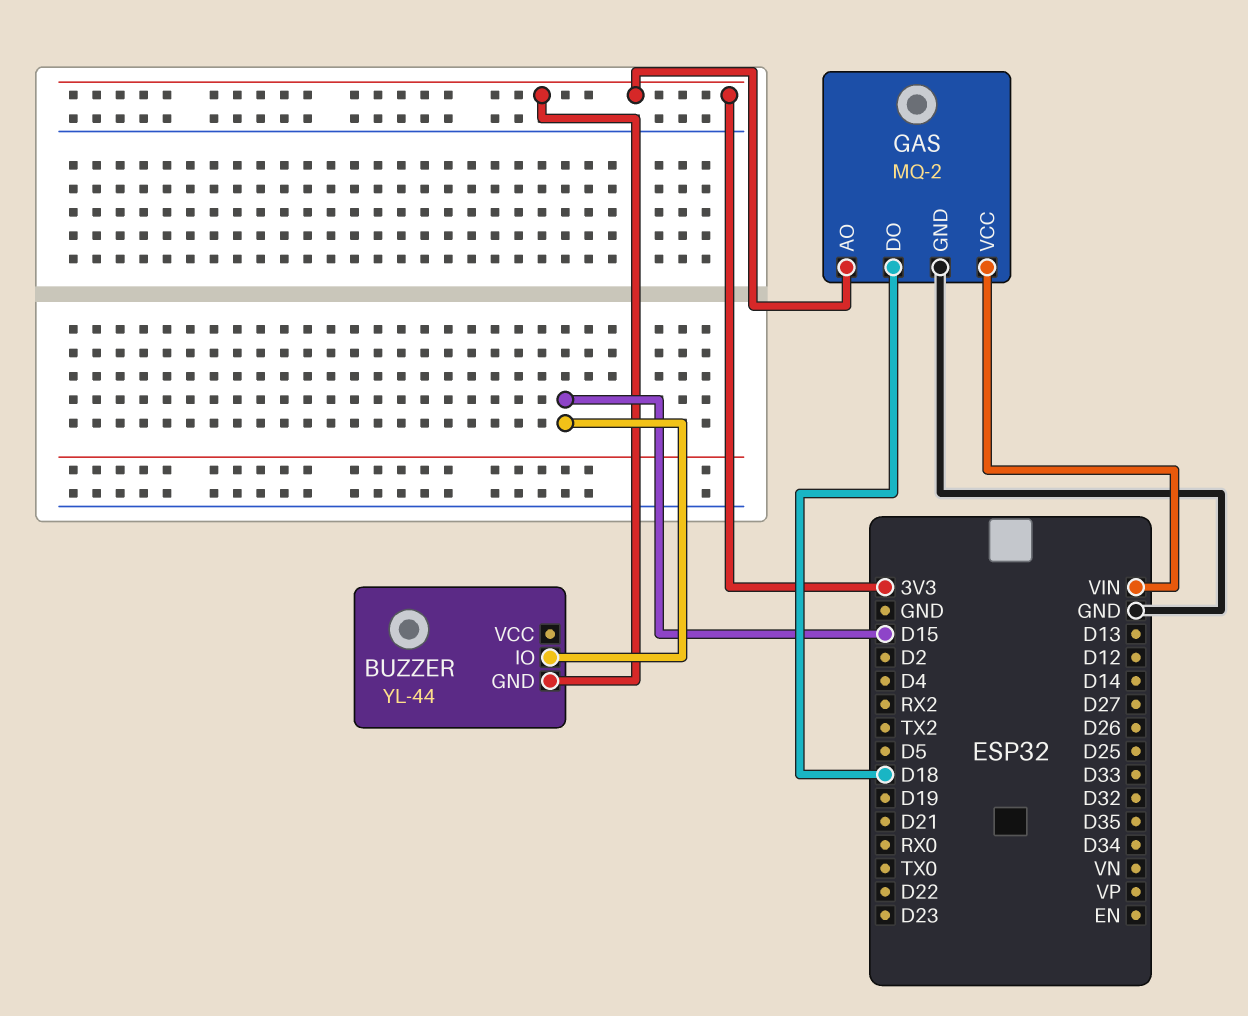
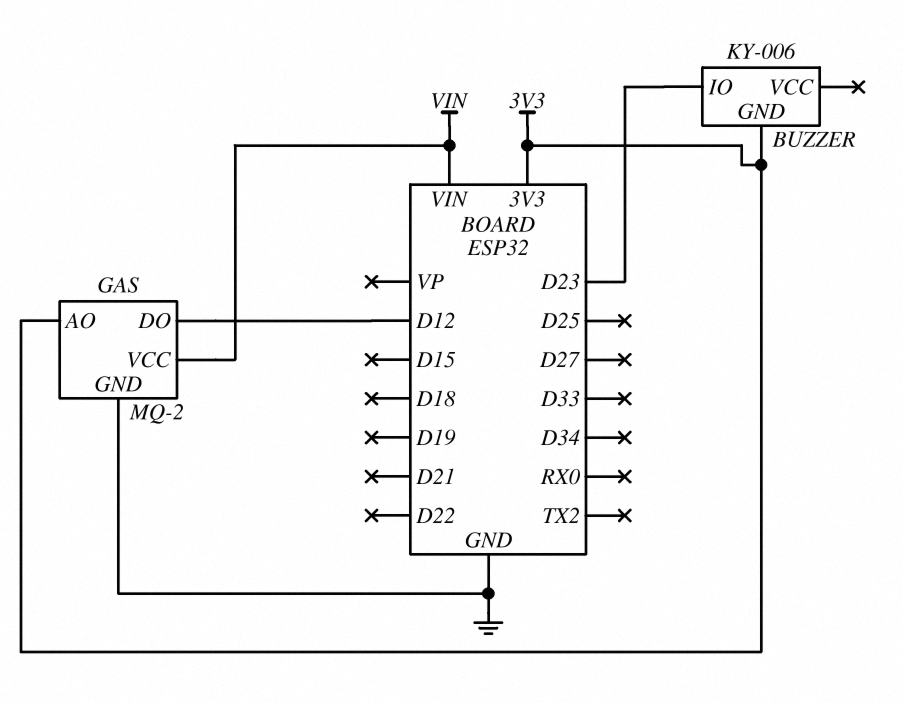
BUZZER: YL-44 -> KY-006
BUZZER pin IO: D15 -> D23
GAS pin DO: D18 -> D12

